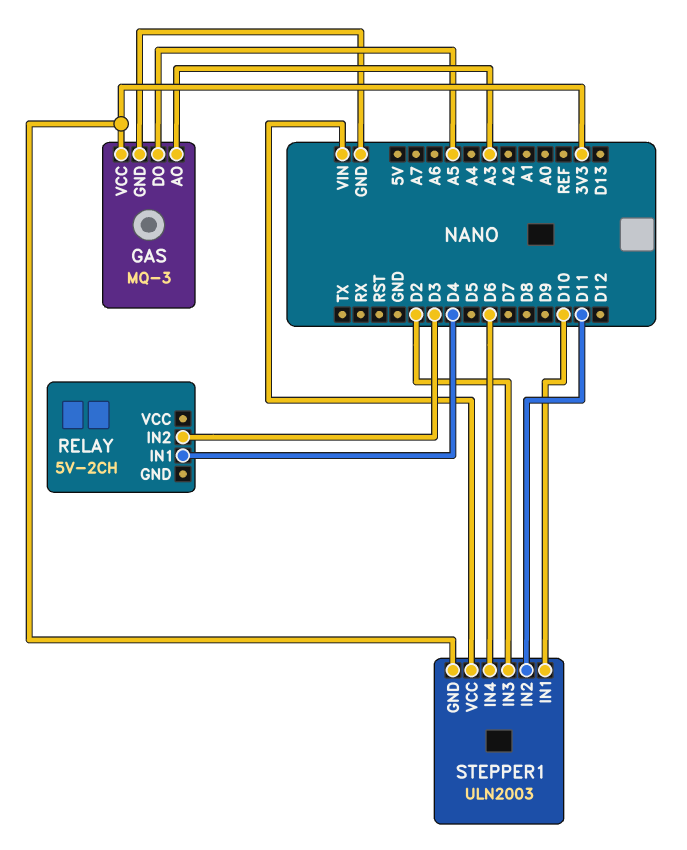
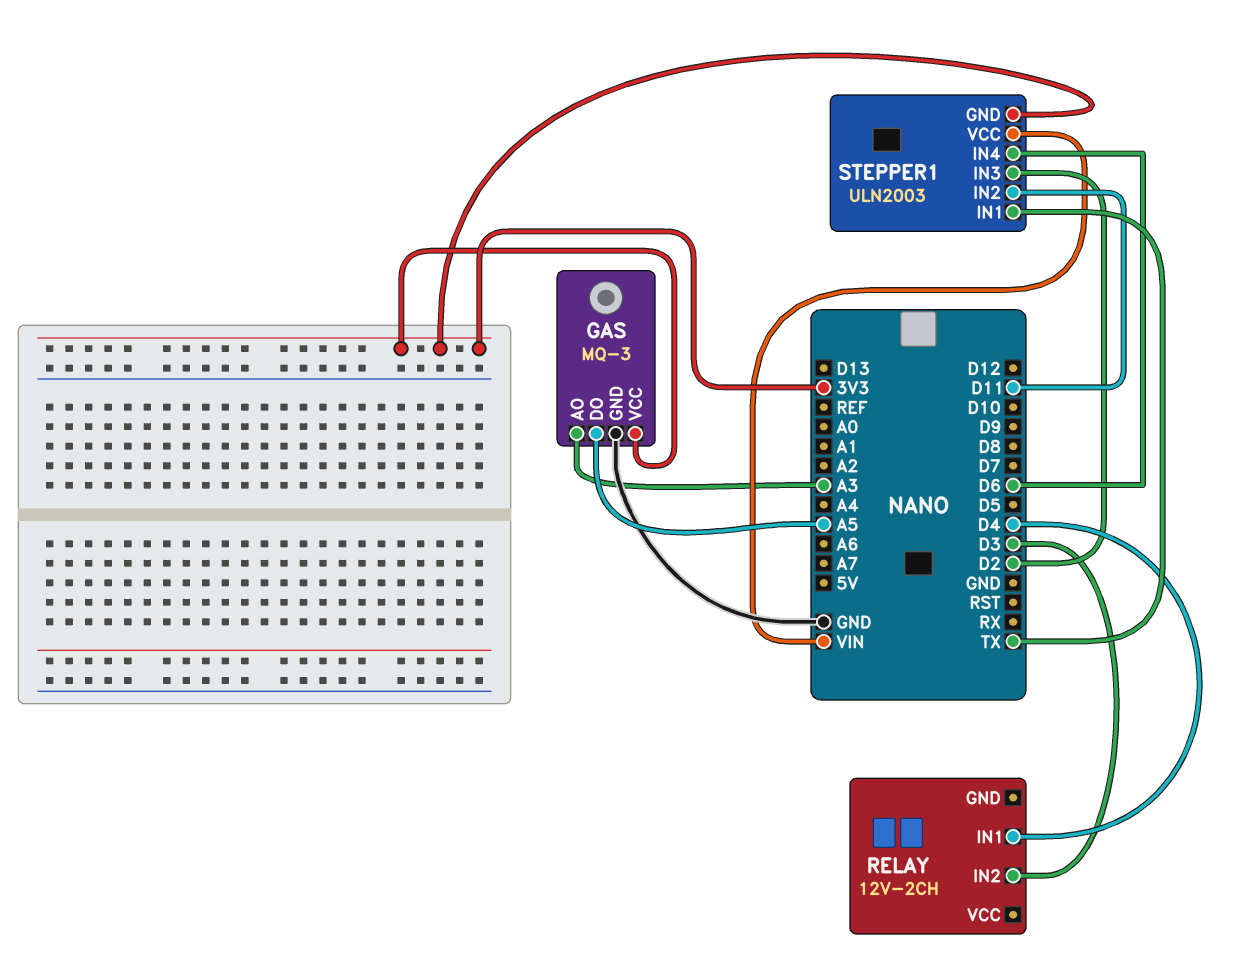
RELAY: 5V-2CH -> 12V-2CH
STEPPER1 pin IN1: D10 -> TX

